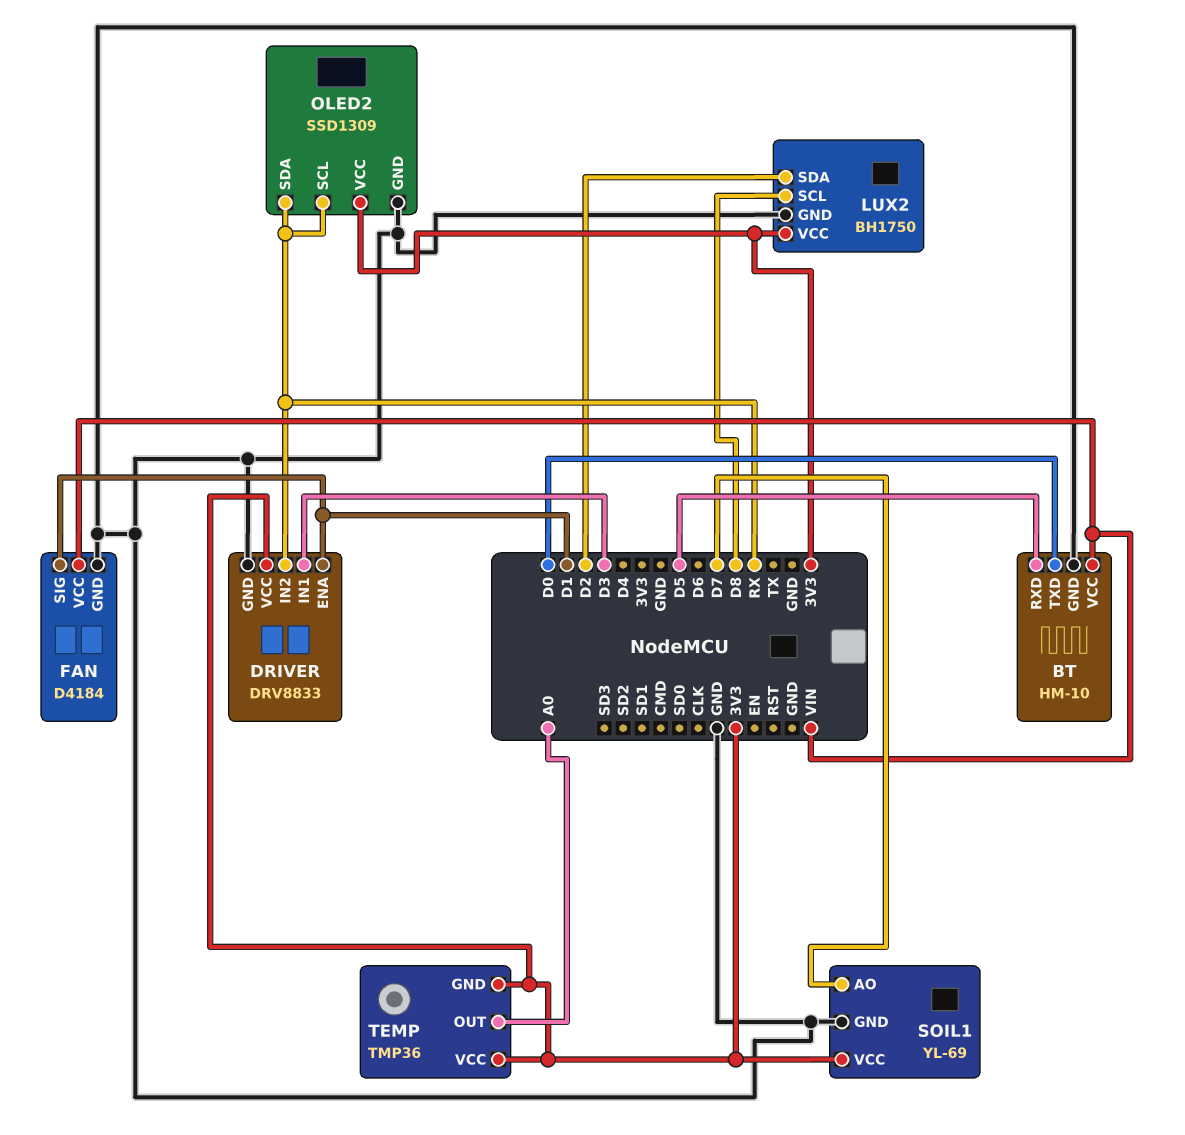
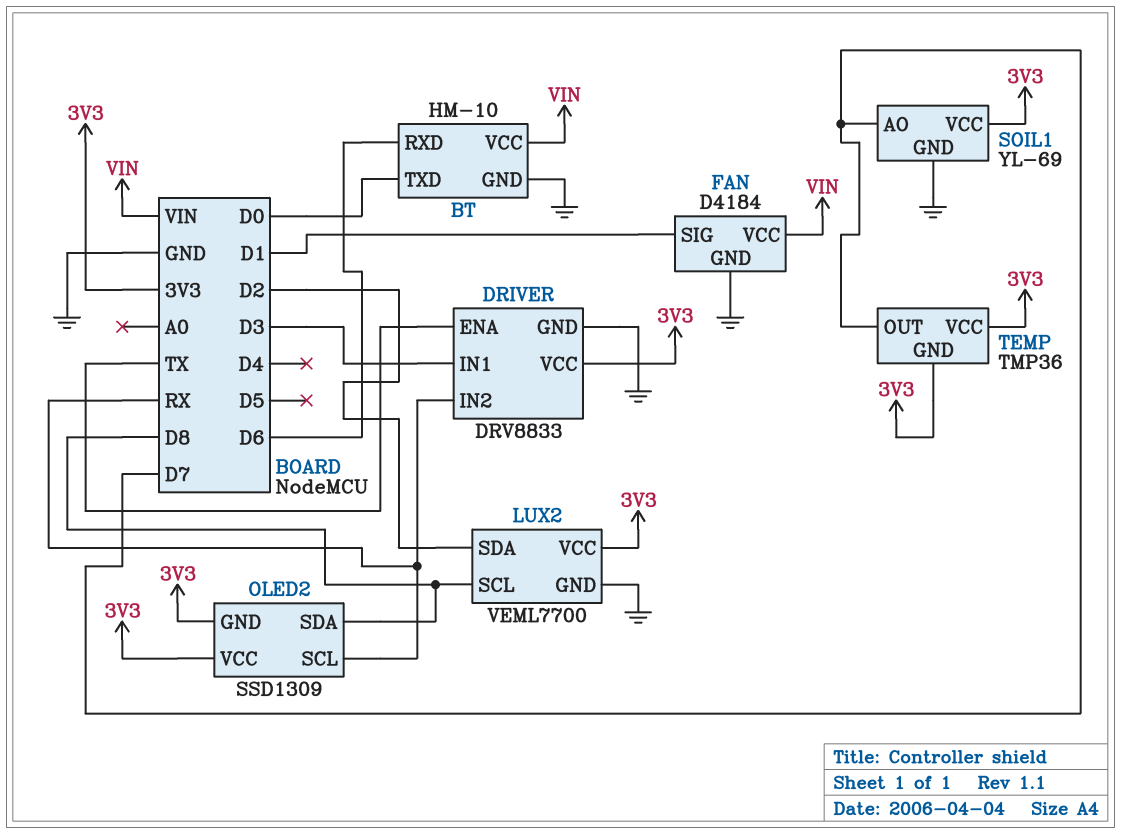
BT pin RXD: D5 -> D6
DRIVER pin ENA: D1 -> TX
LUX2: BH1750 -> VEML7700
OLED2 pin GND: GND -> 3V3
OLED2 pin SDA: RX -> D8
TEMP pin OUT: A0 -> D7

